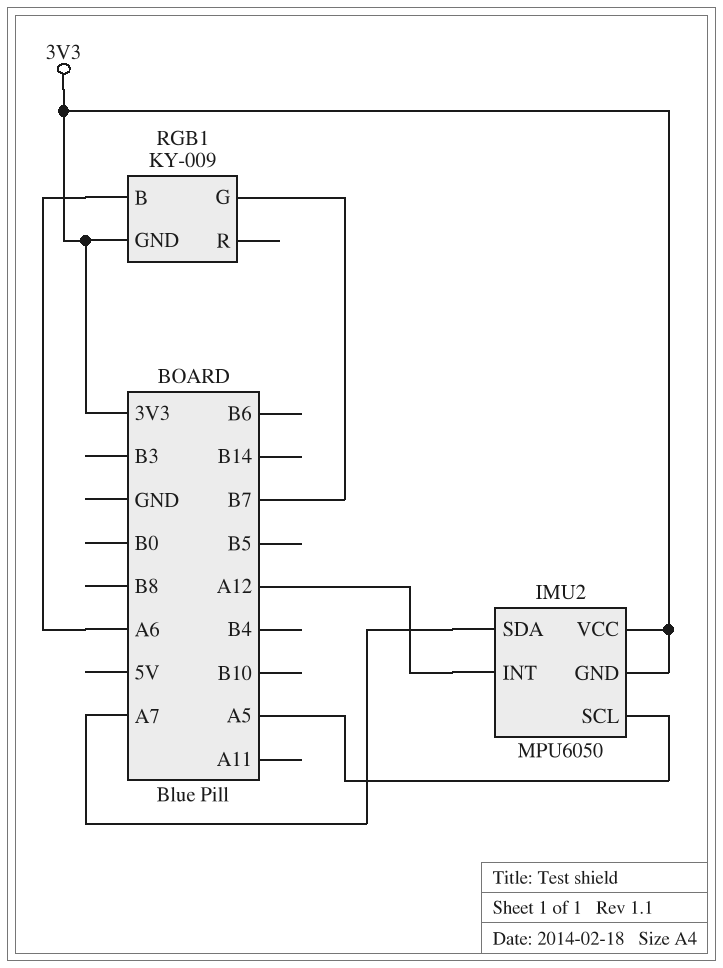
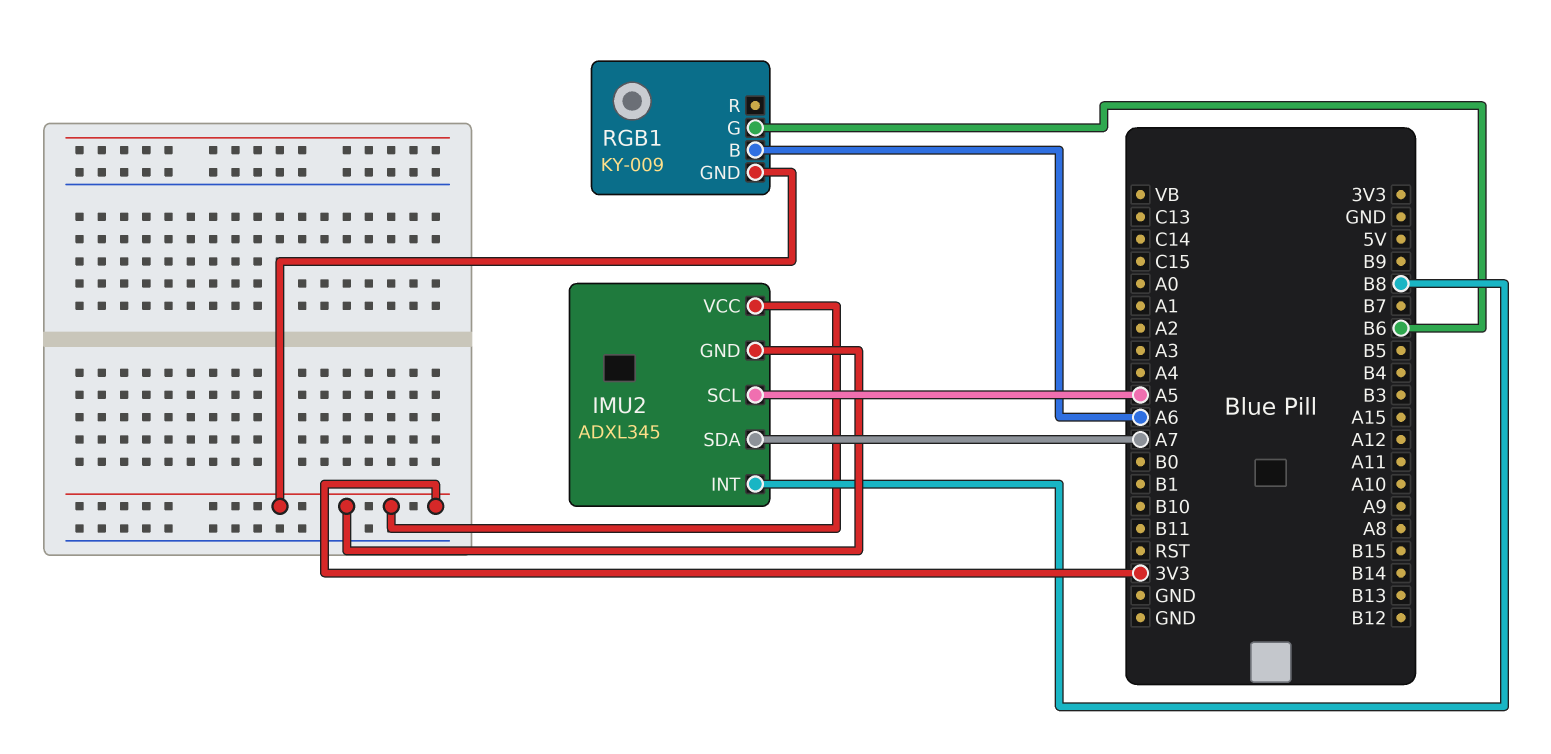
IMU2: MPU6050 -> ADXL345
IMU2 pin INT: A12 -> B8
RGB1 pin G: B7 -> B6

